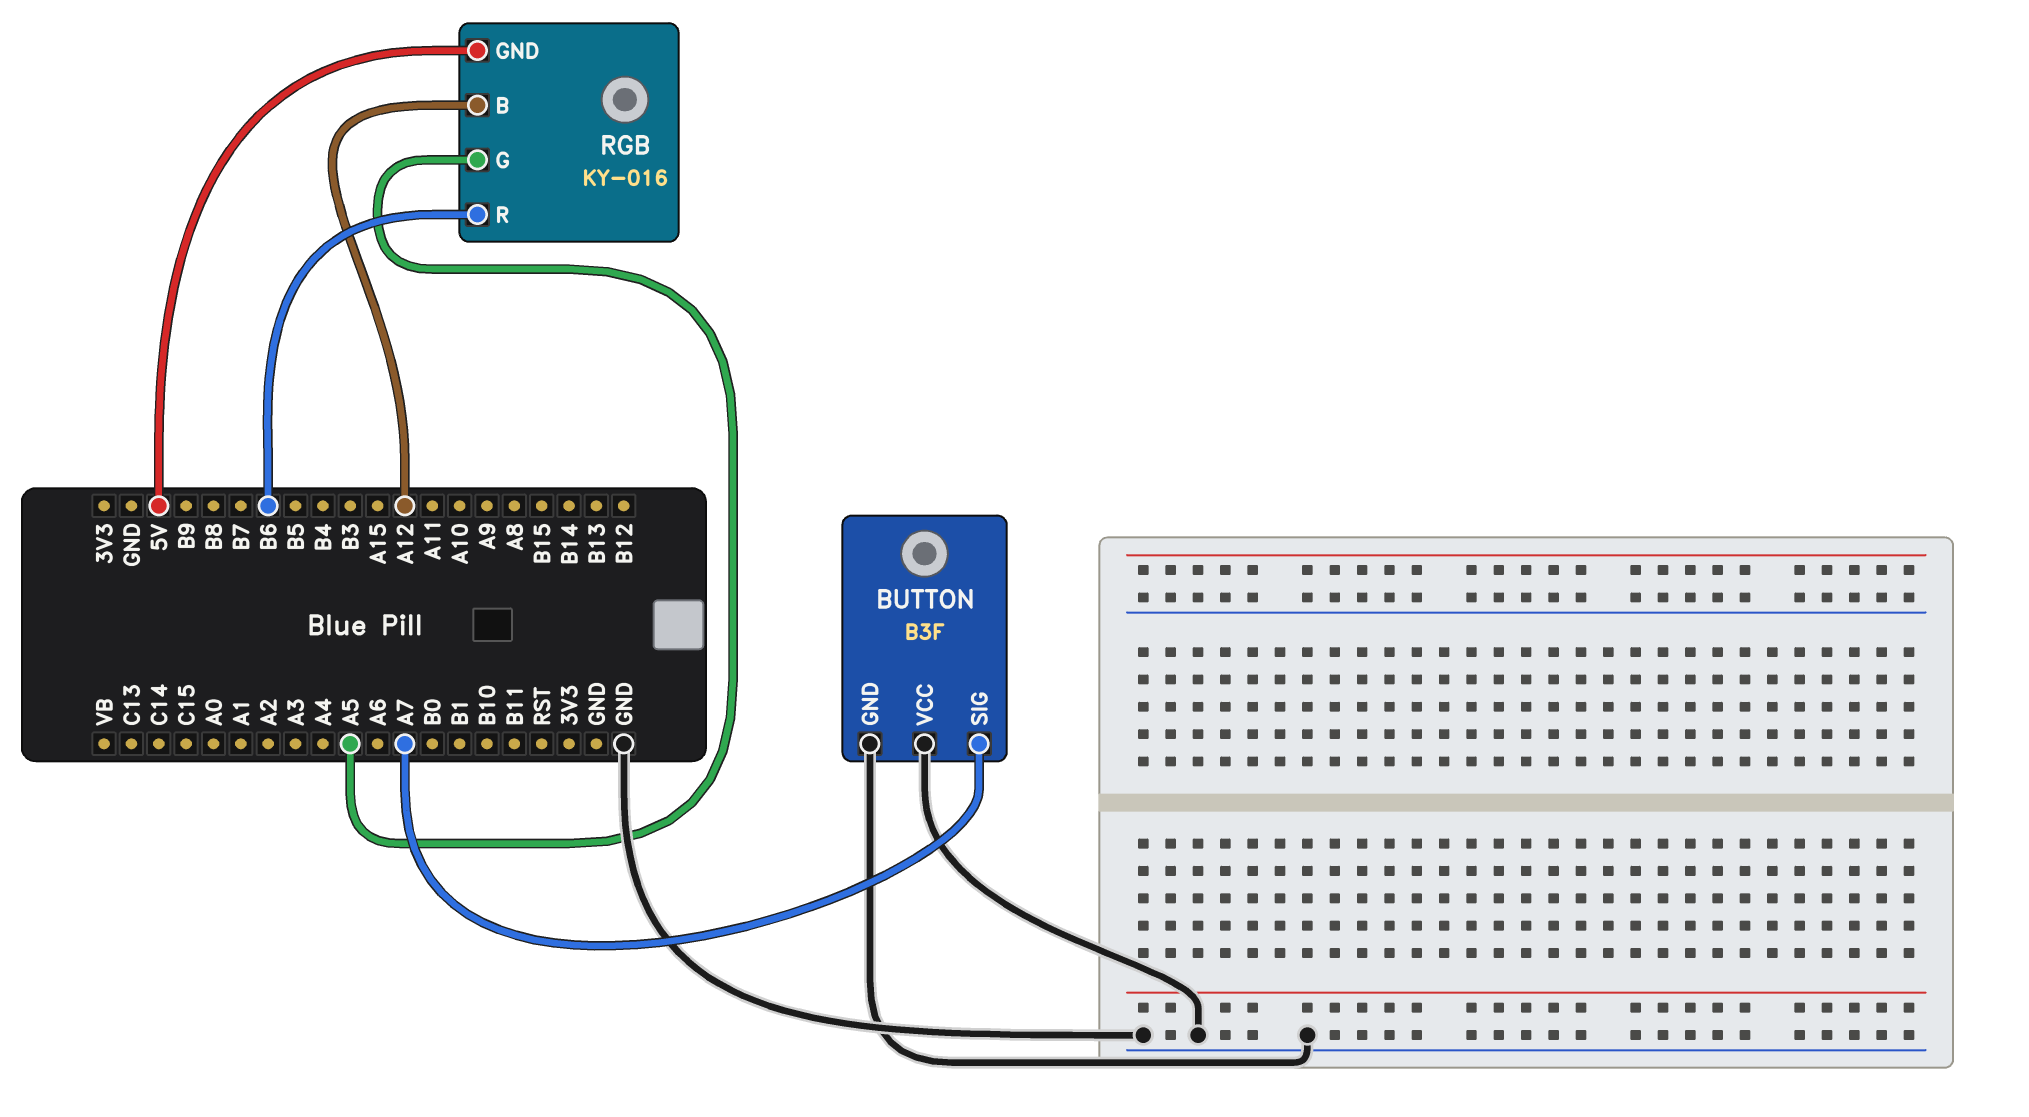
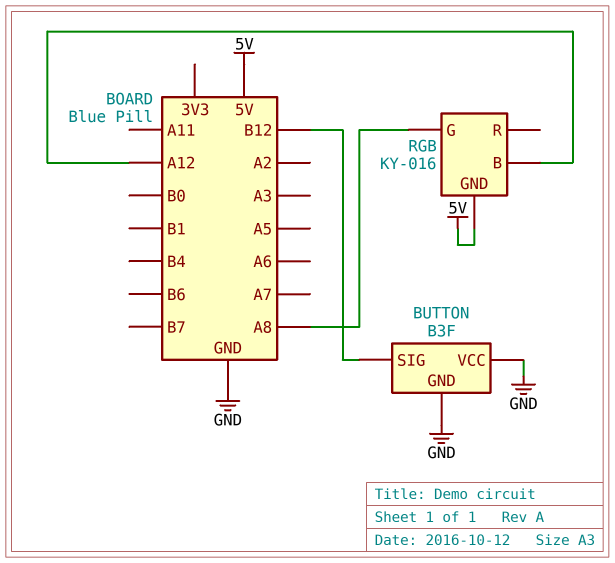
BUTTON pin SIG: A7 -> B12
RGB pin G: A5 -> A8
RGB pin R: B6 -> none

